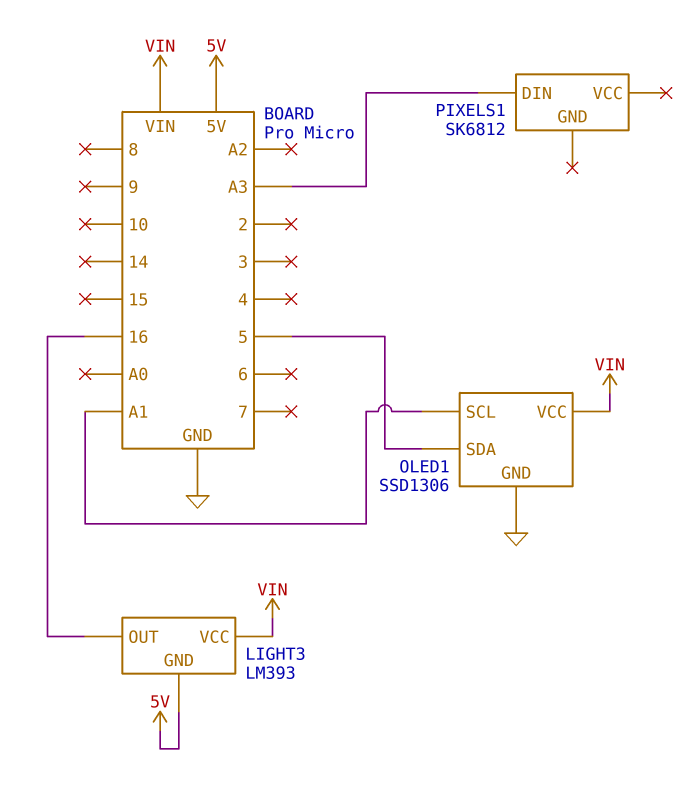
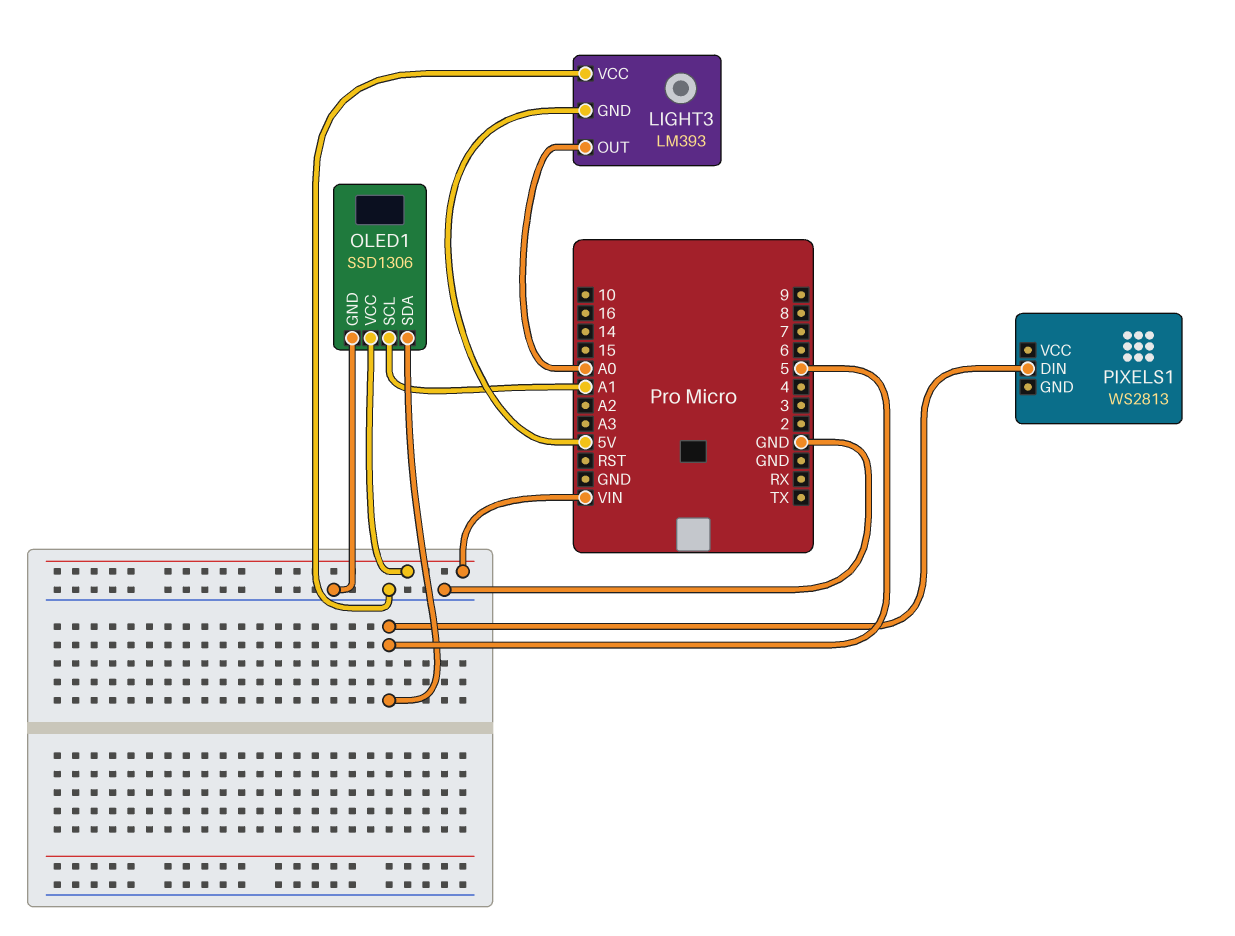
LIGHT3 pin OUT: 16 -> A0
LIGHT3 pin VCC: VIN -> GND
PIXELS1: SK6812 -> WS2813
PIXELS1 pin DIN: A3 -> 5

